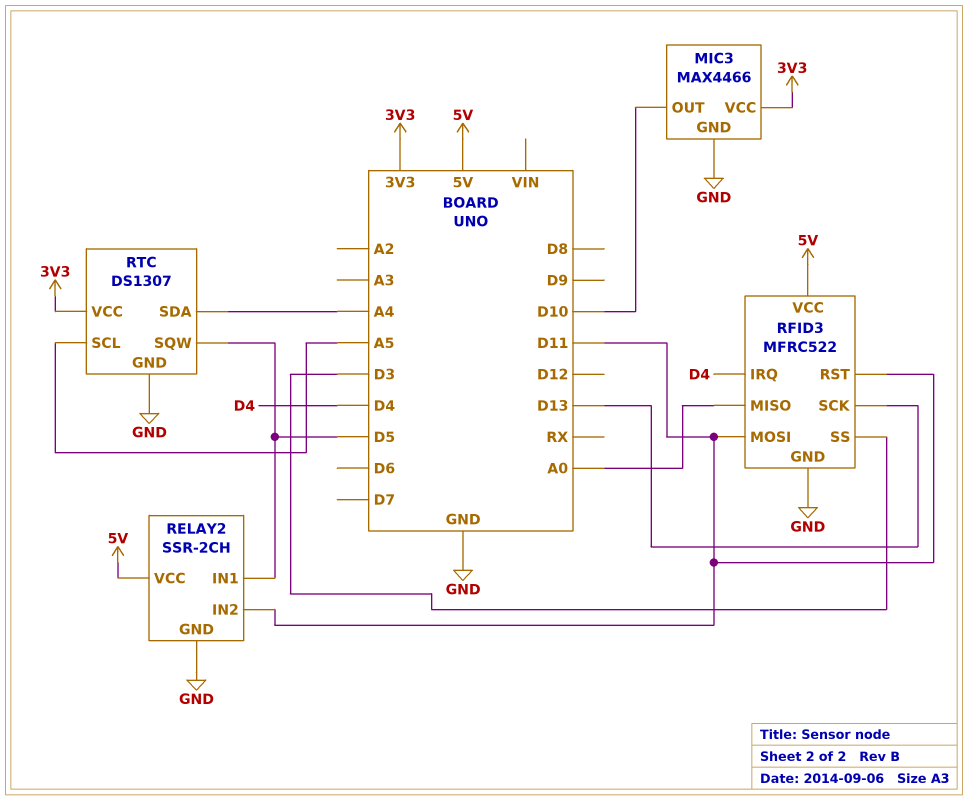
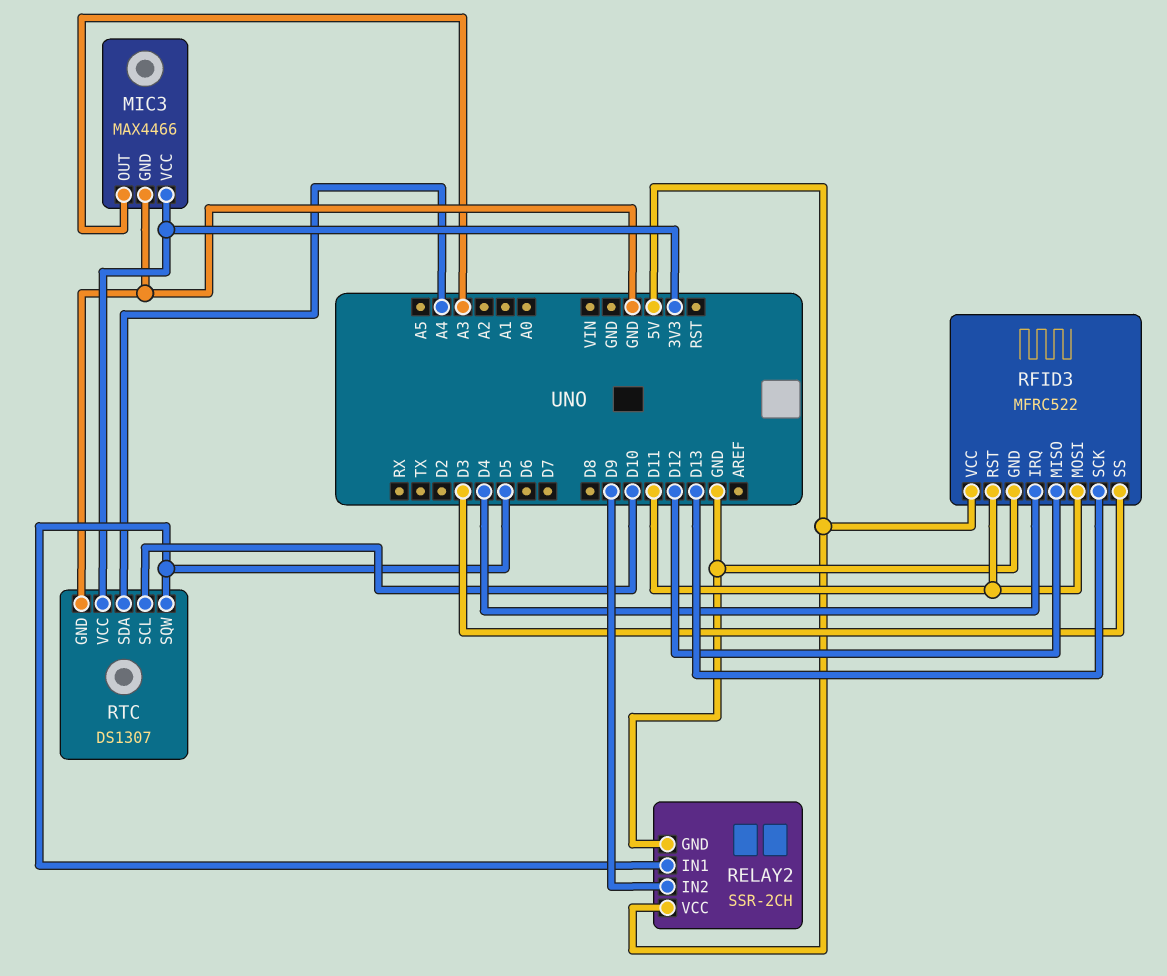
MIC3 pin OUT: D10 -> A3
RELAY2 pin IN2: D11 -> D9
RFID3 pin MISO: A0 -> D12
RTC pin SCL: A5 -> D10

